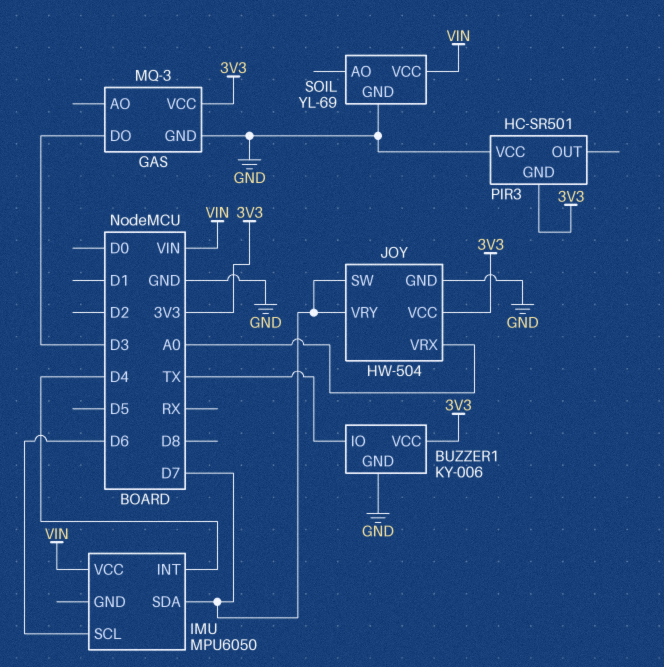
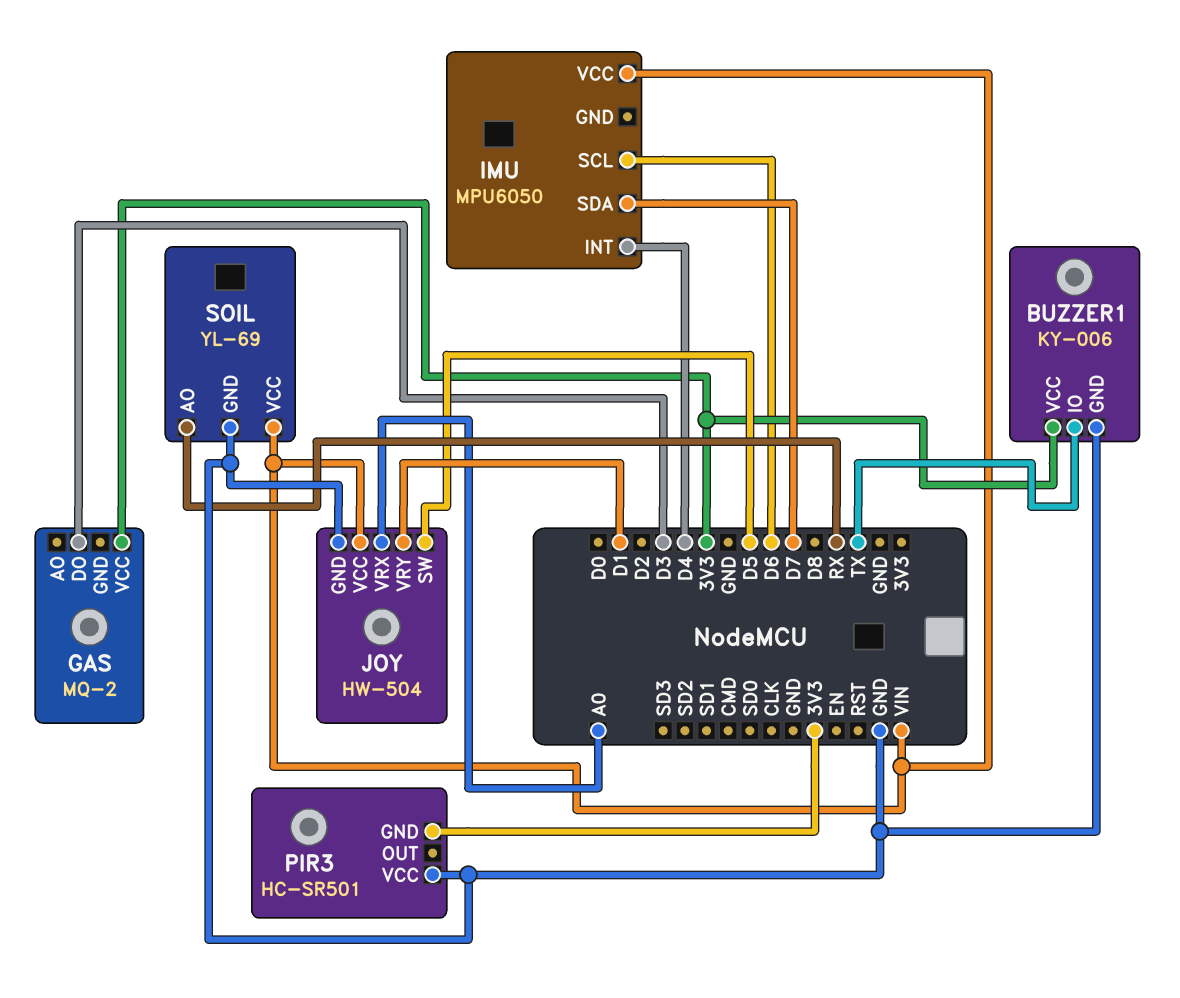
GAS: MQ-3 -> MQ-2
GAS pin GND: GND -> none
JOY pin SW: D7 -> D5
JOY pin VCC: 3V3 -> VIN
JOY pin VRY: D7 -> D1
SOIL pin AO: none -> RX

